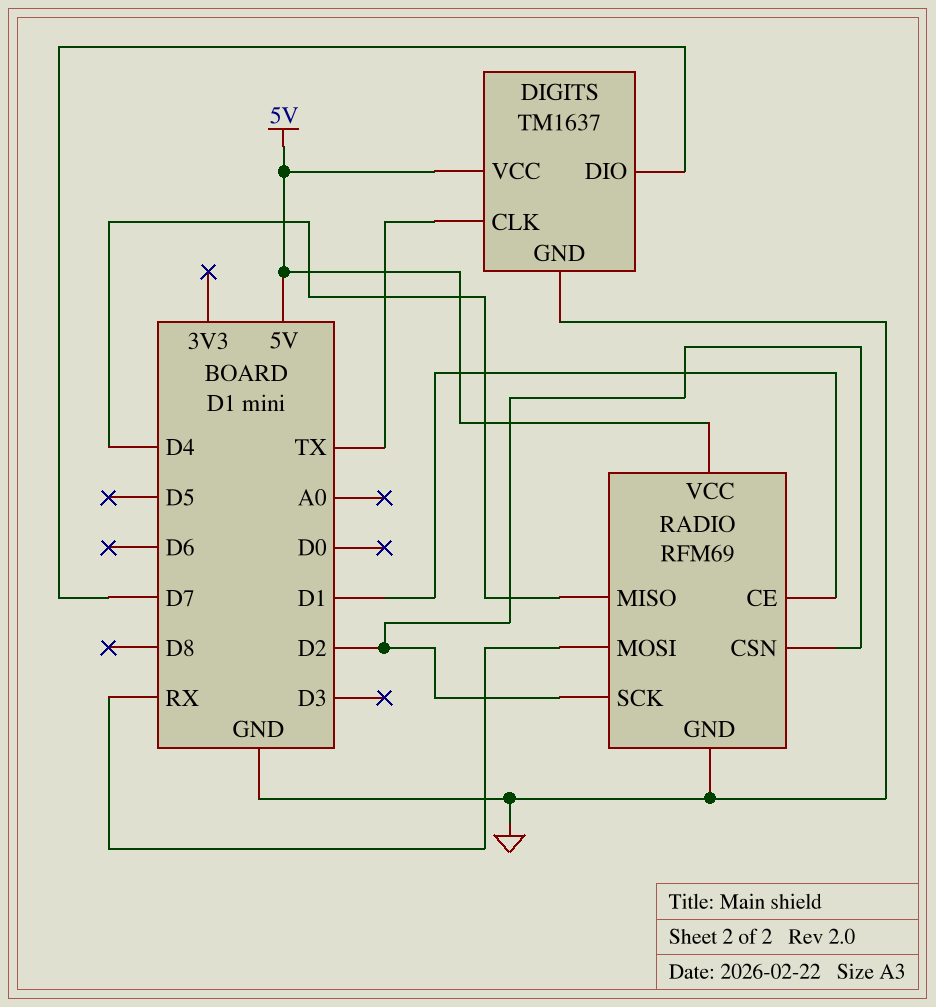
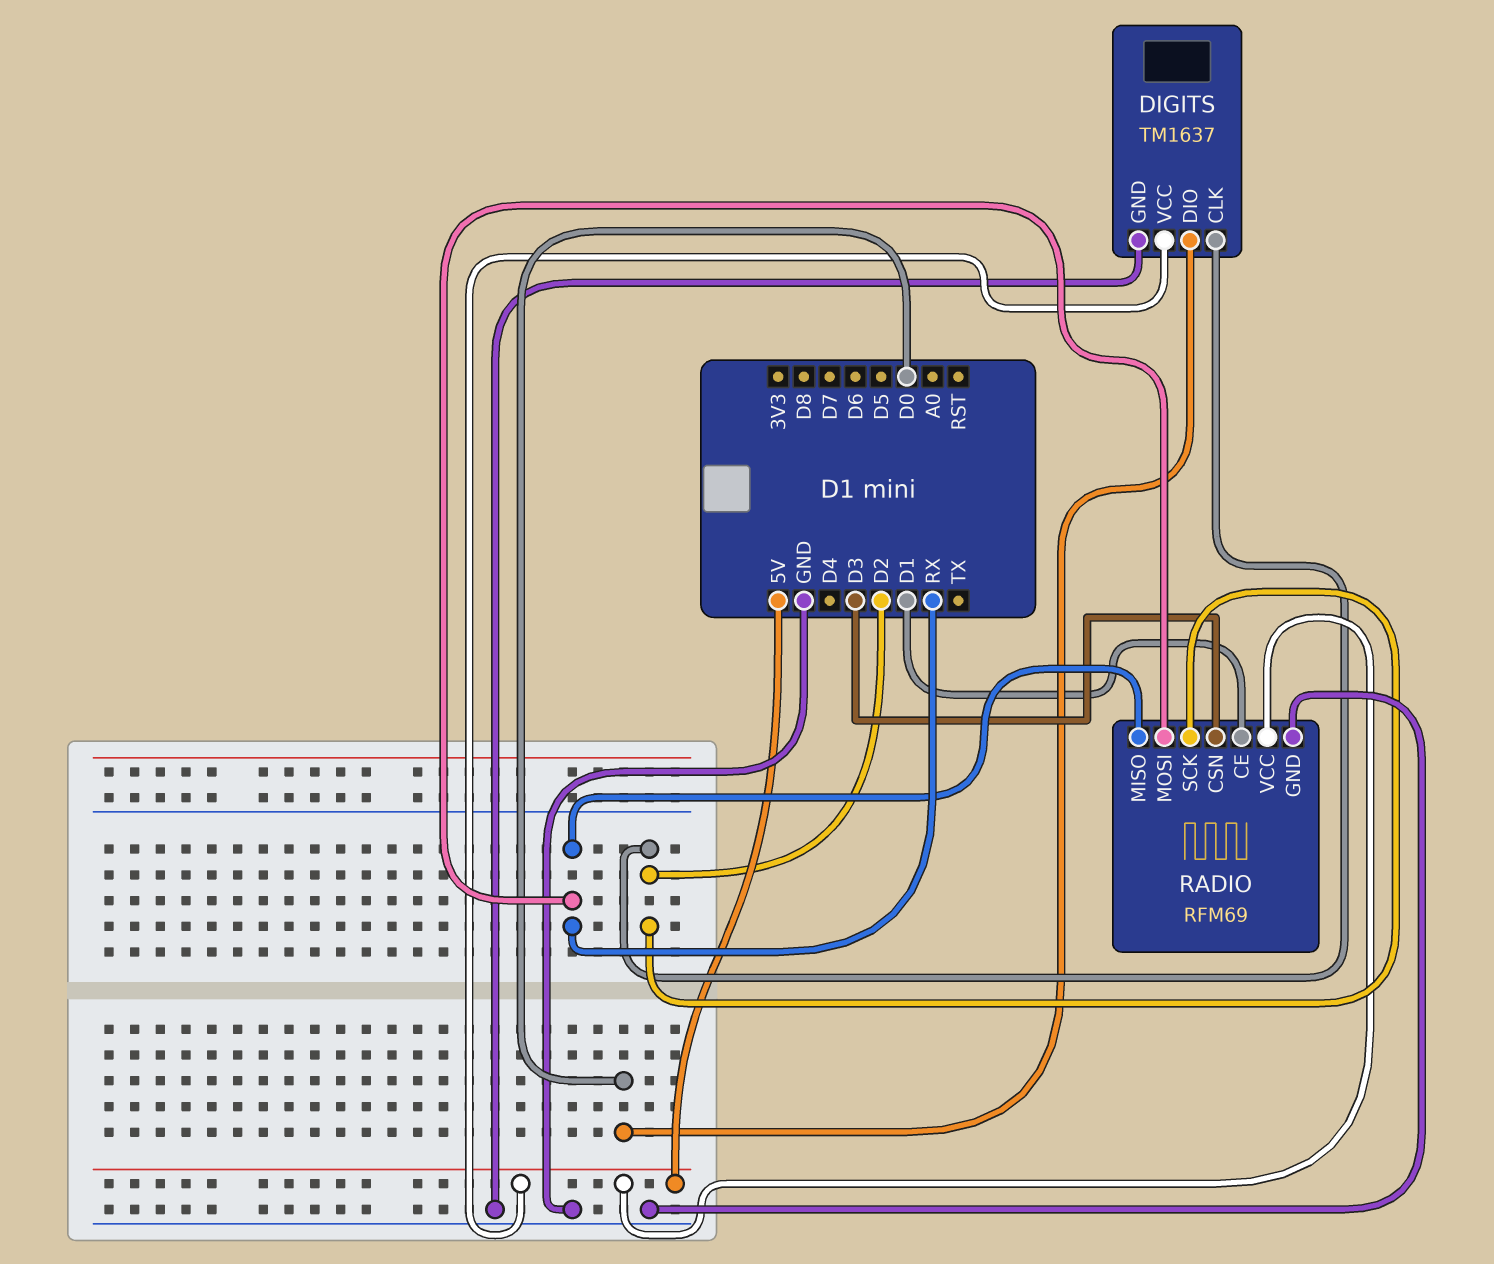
DIGITS pin CLK: TX -> D2
DIGITS pin DIO: D7 -> D0
RADIO pin CSN: D2 -> D3
RADIO pin MISO: D4 -> RX

